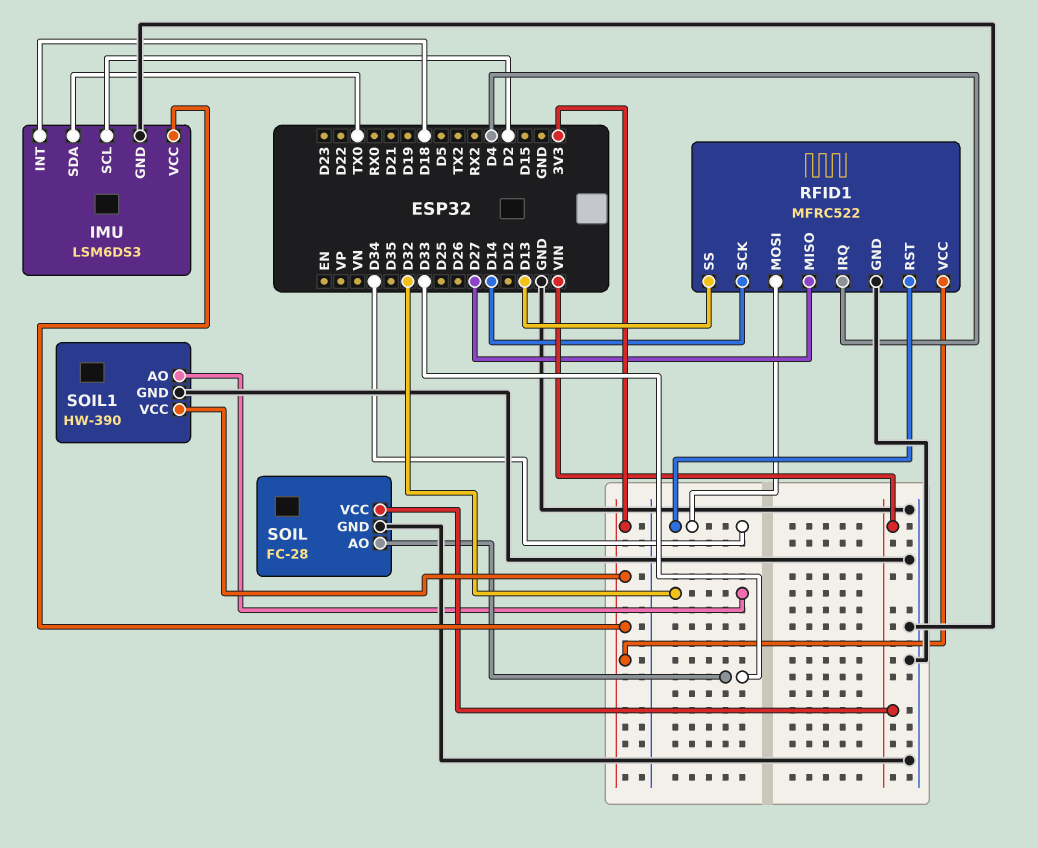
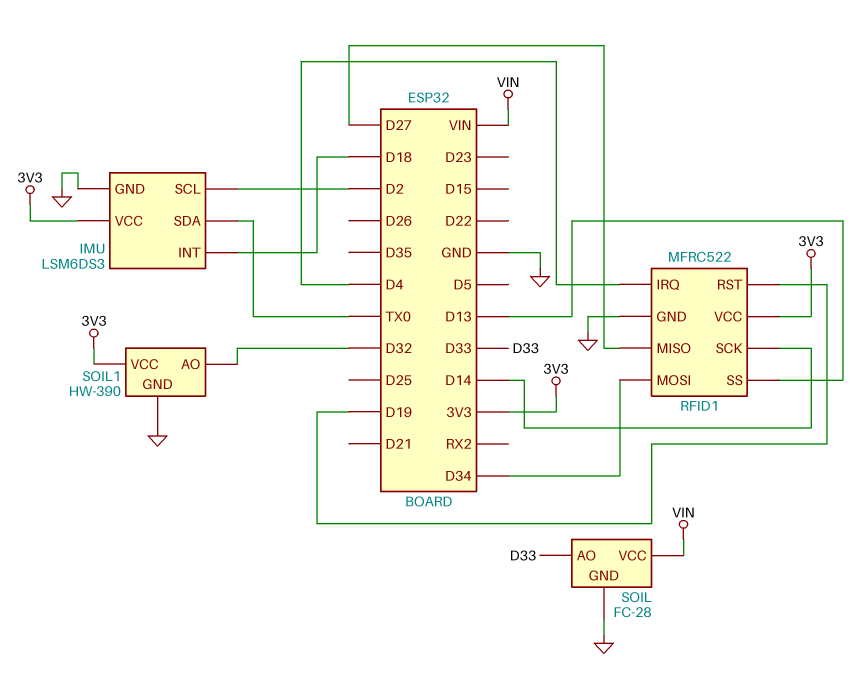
RFID1 pin RST: D34 -> D19

